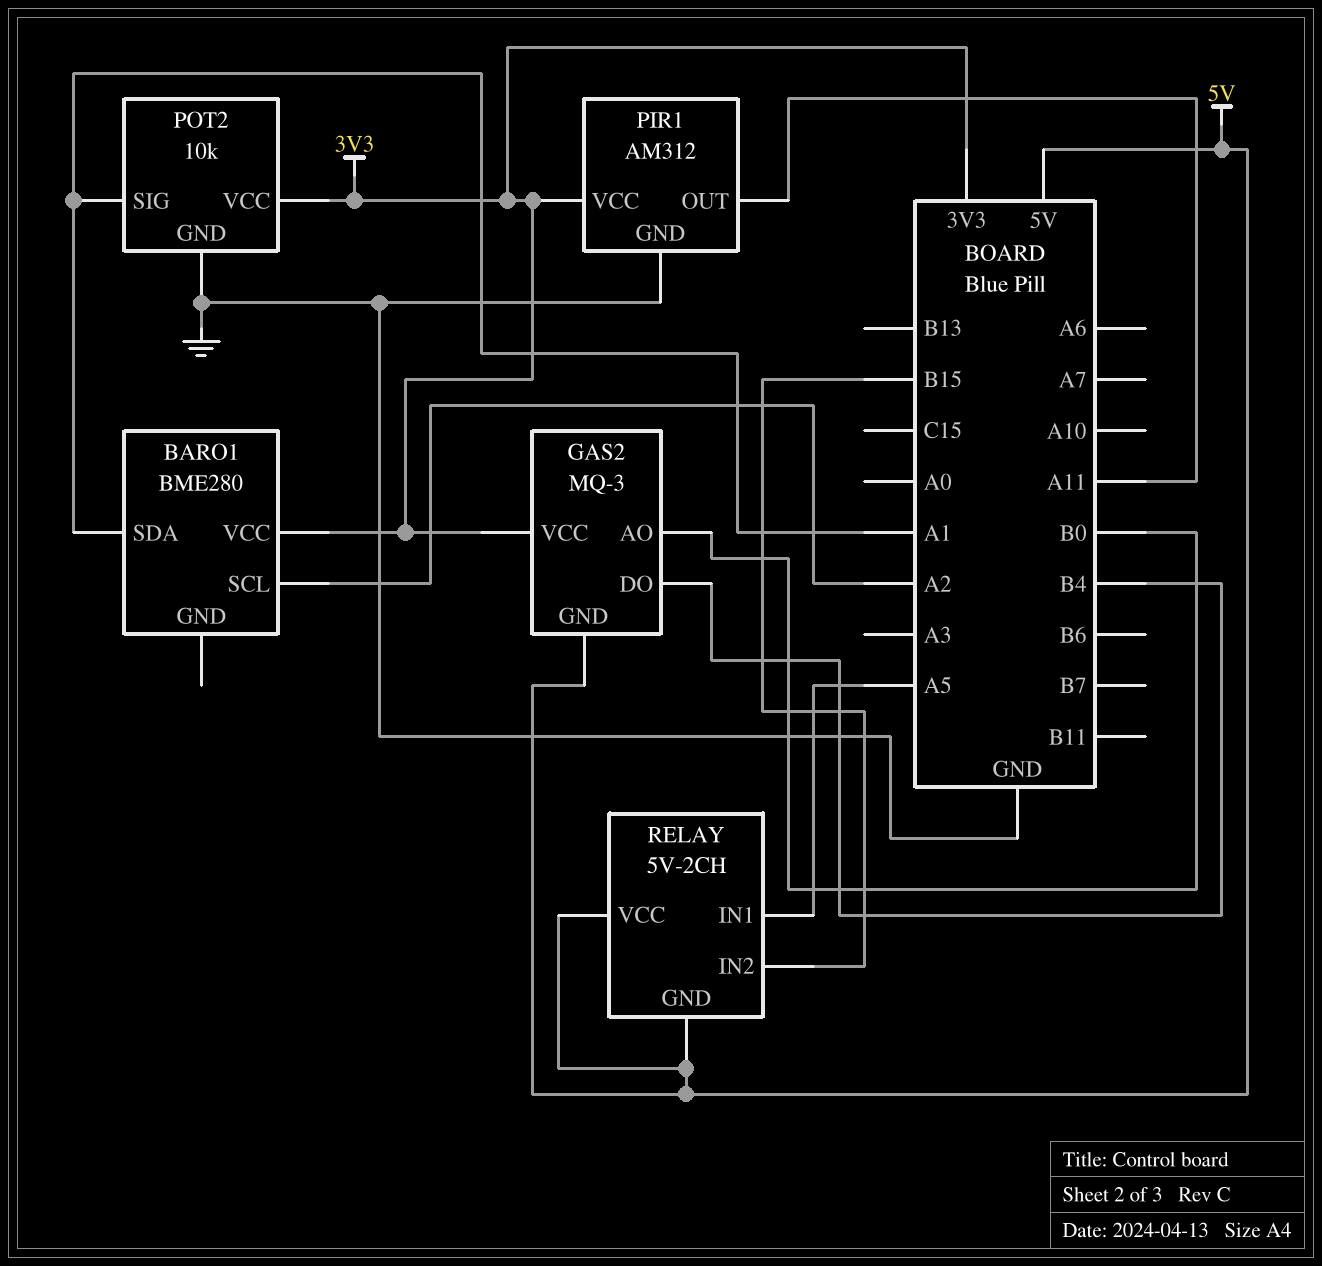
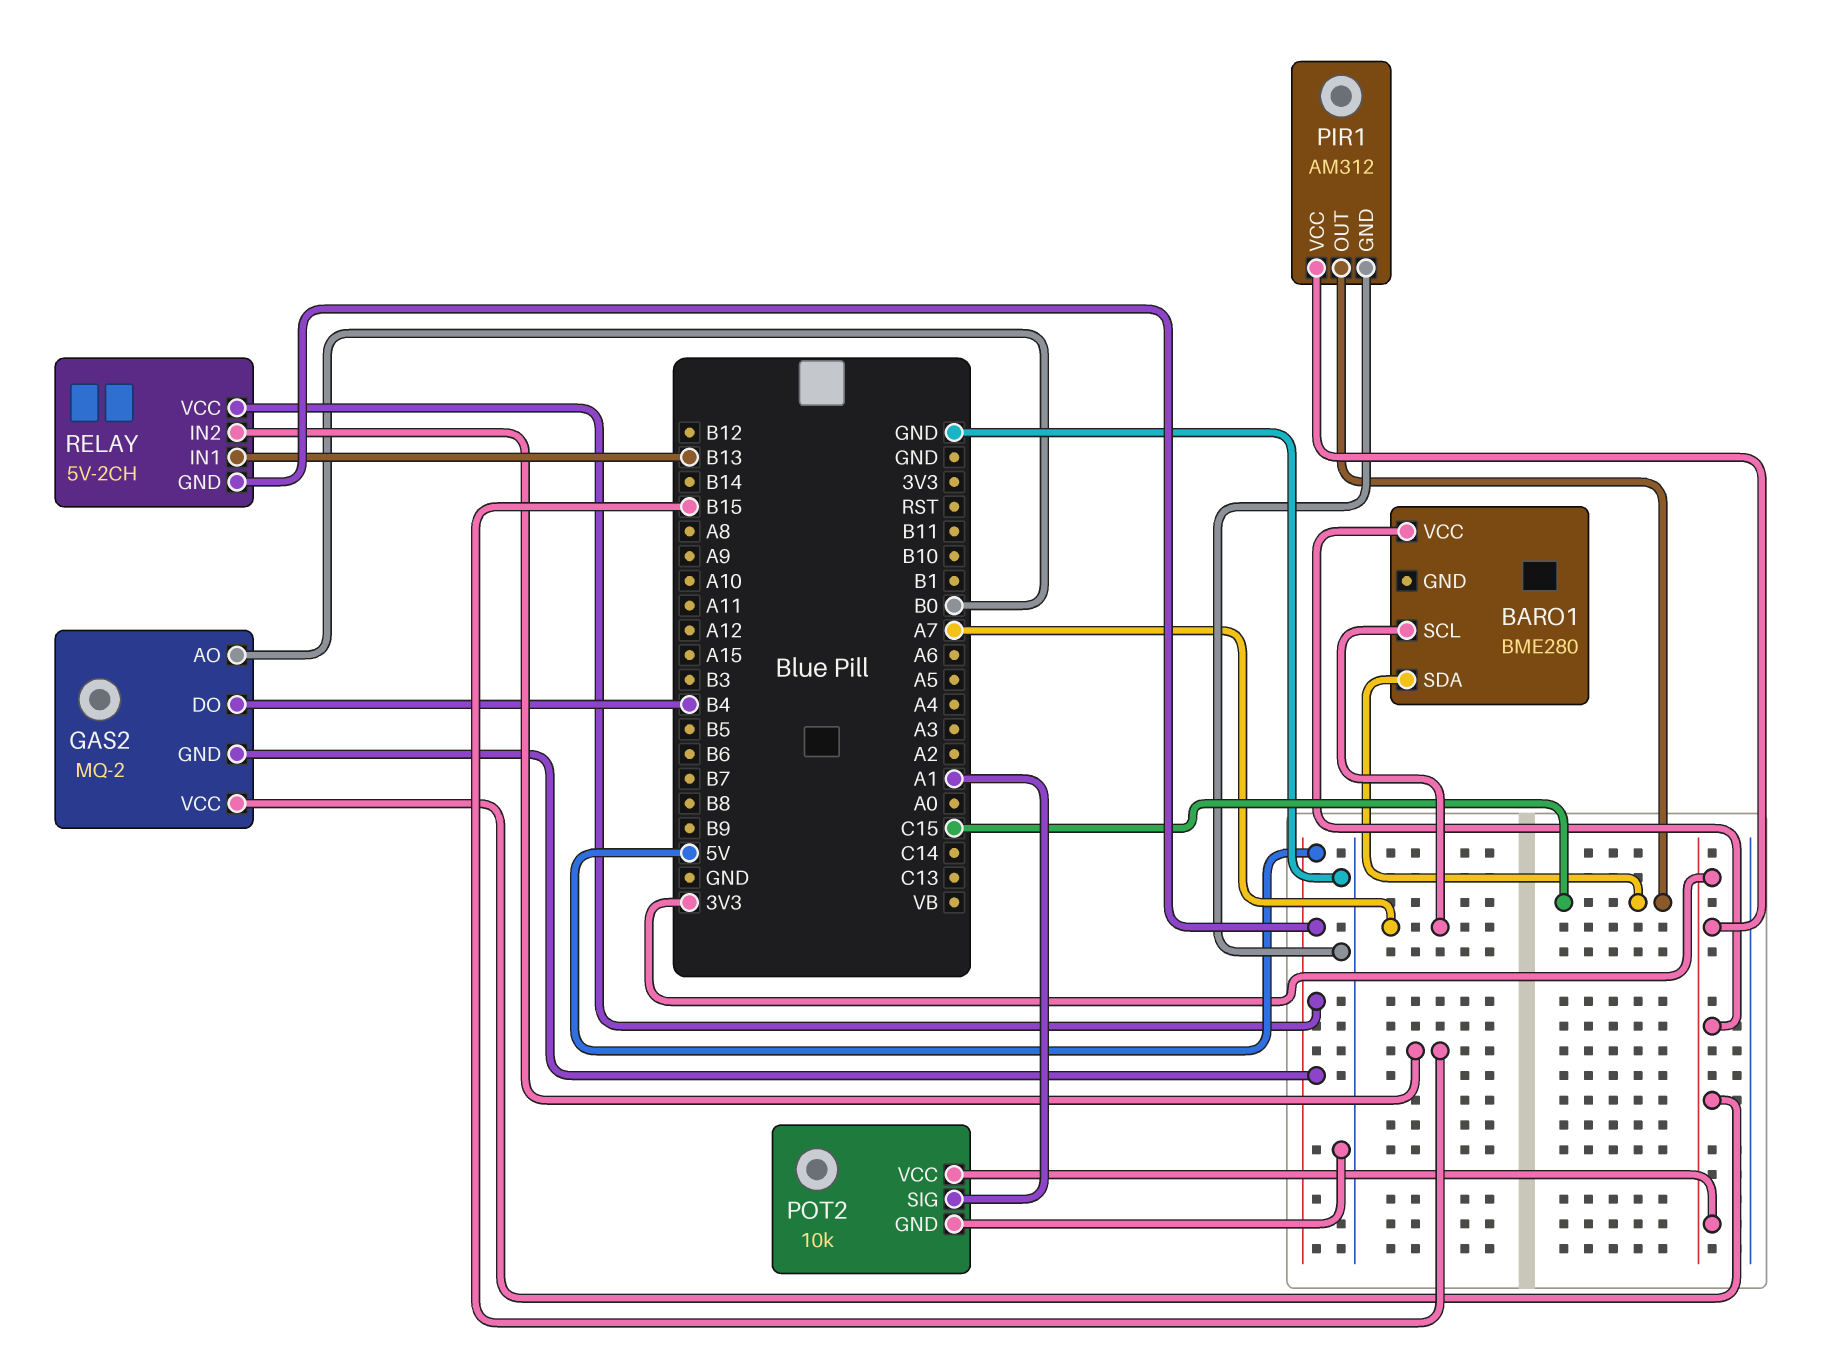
BARO1 pin SCL: A2 -> A7
BARO1 pin SDA: A1 -> C15
GAS2: MQ-3 -> MQ-2
PIR1 pin OUT: A11 -> C15
RELAY pin IN1: A5 -> B13

